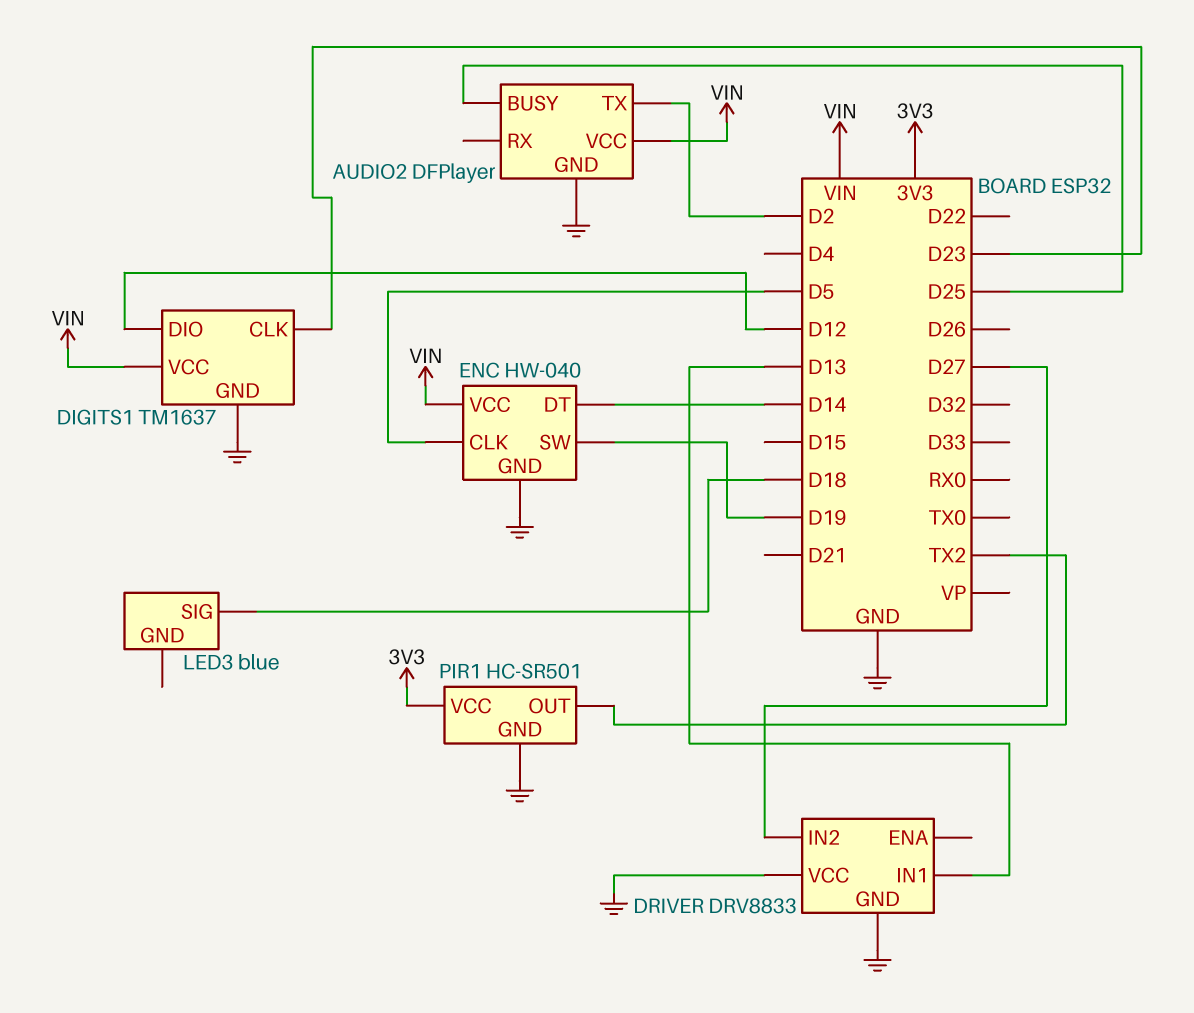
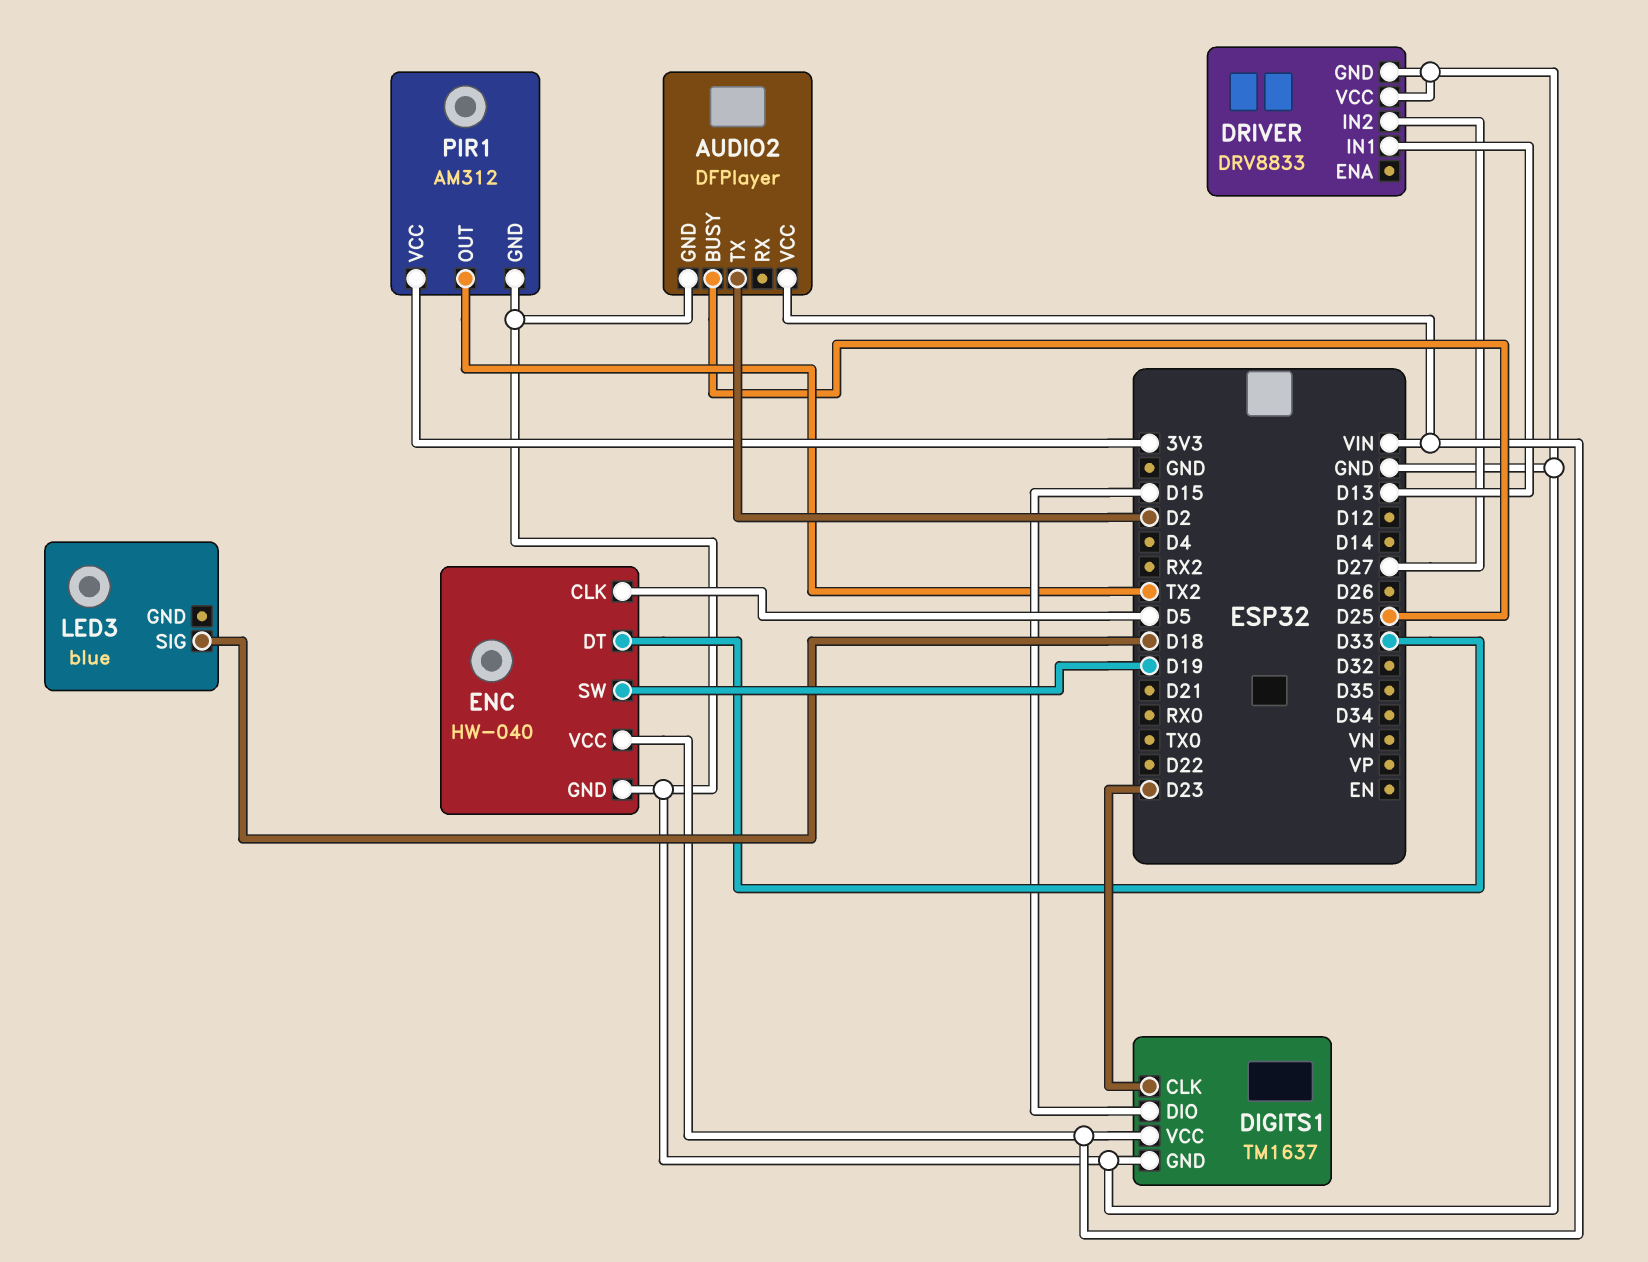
DIGITS1 pin DIO: D12 -> D15
ENC pin DT: D14 -> D33
PIR1: HC-SR501 -> AM312

